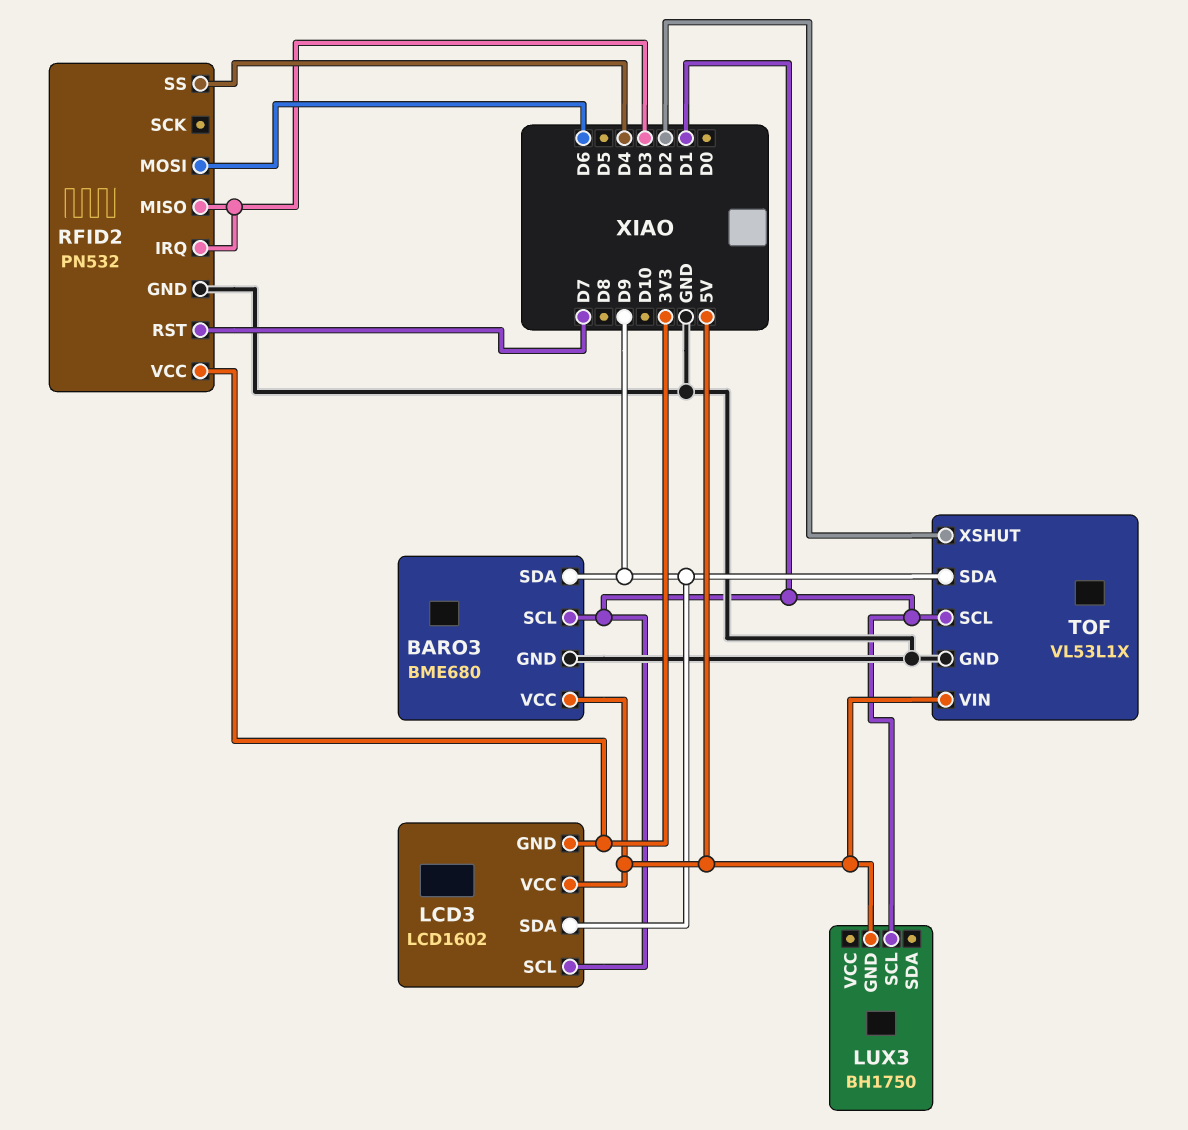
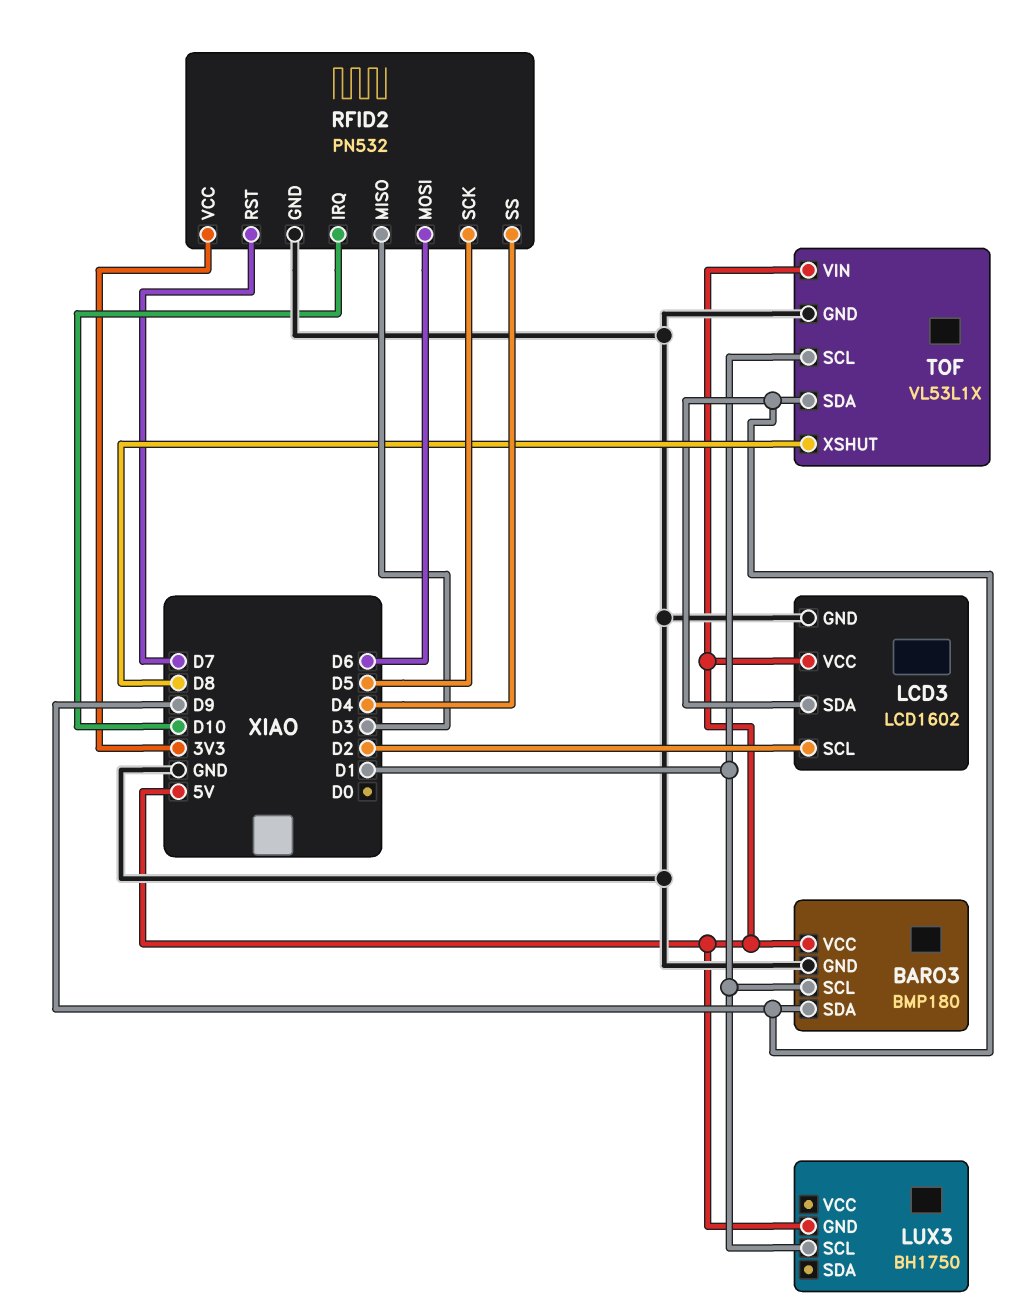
BARO3: BME680 -> BMP180
LCD3 pin GND: 3V3 -> GND
LCD3 pin SCL: D1 -> D2
RFID2 pin IRQ: D3 -> D10
RFID2 pin SCK: none -> D5
TOF pin XSHUT: D2 -> D8

